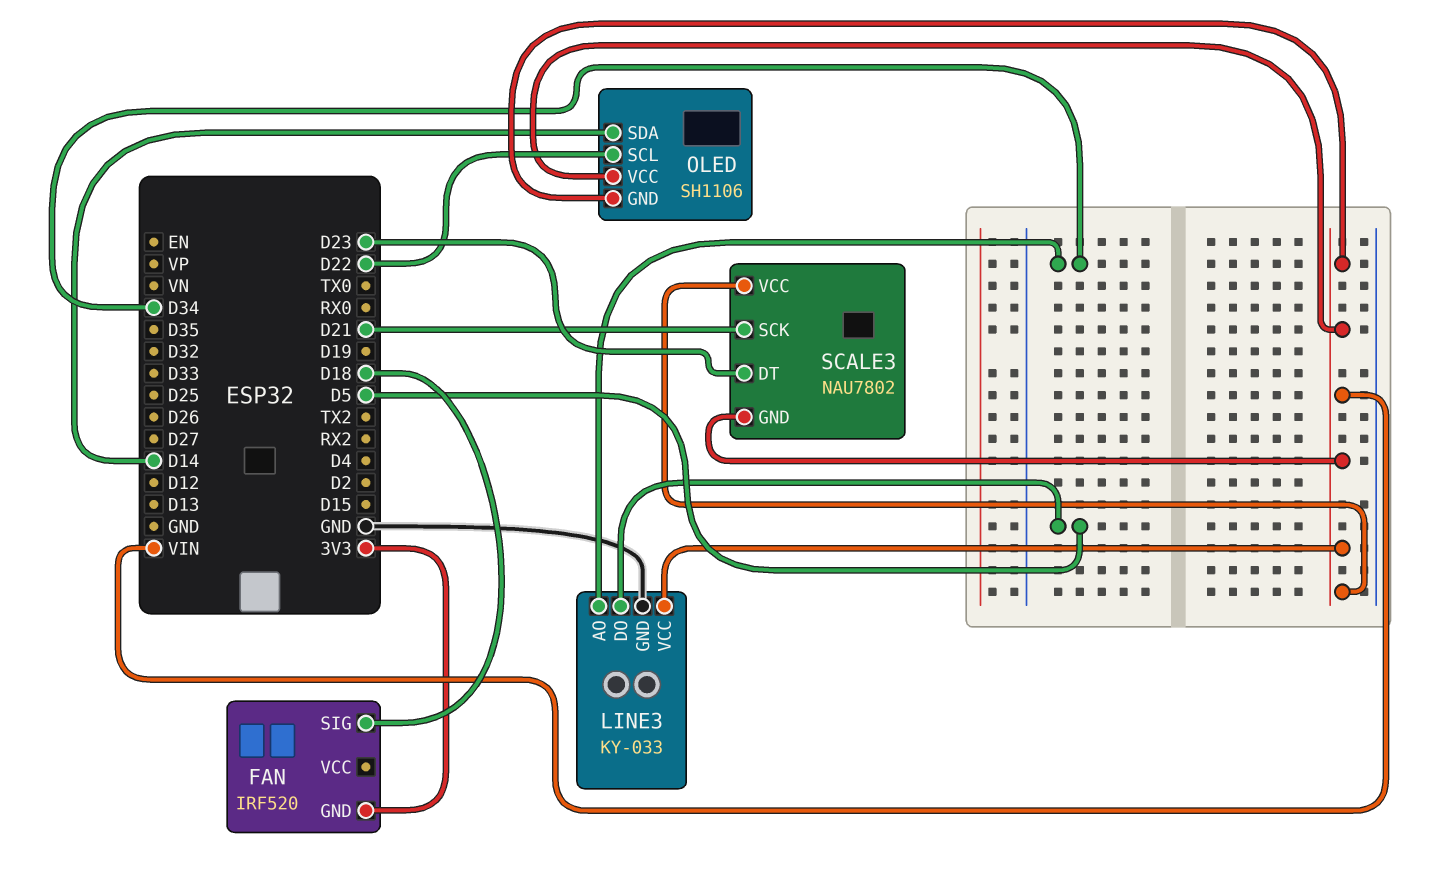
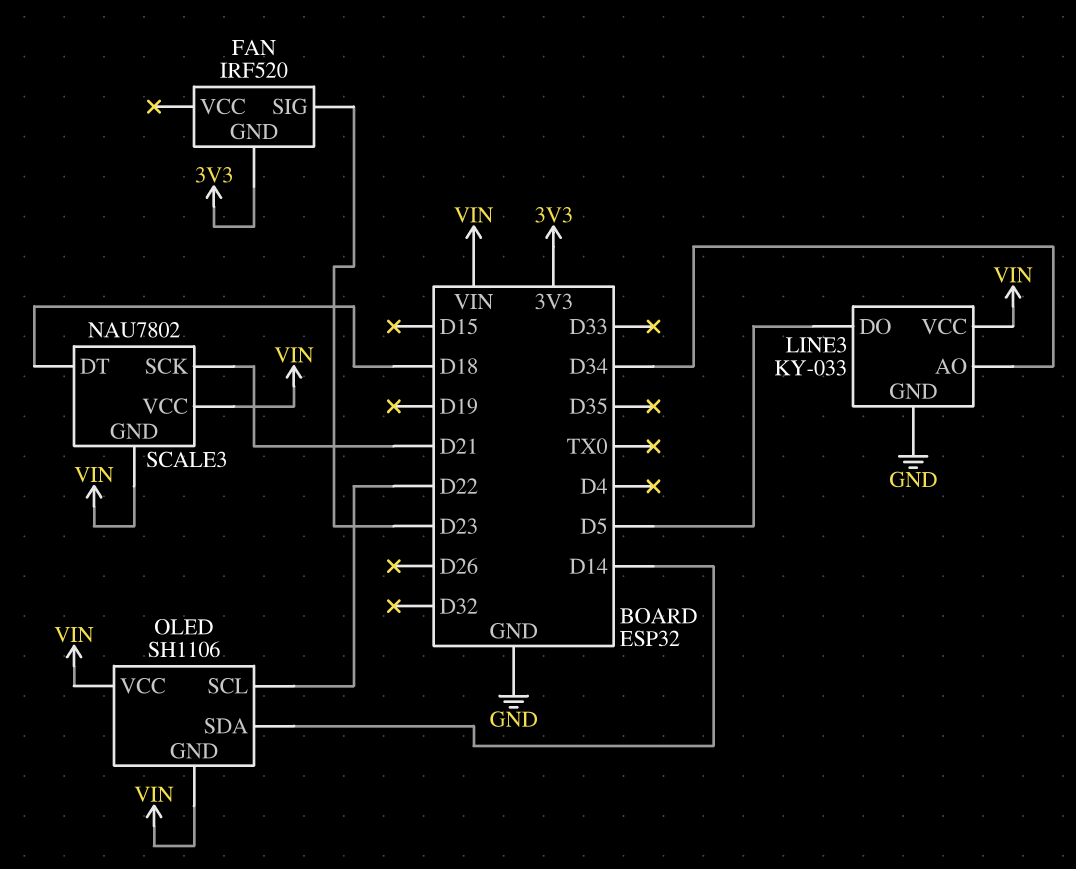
FAN pin SIG: D18 -> D23
SCALE3 pin DT: D23 -> D18

